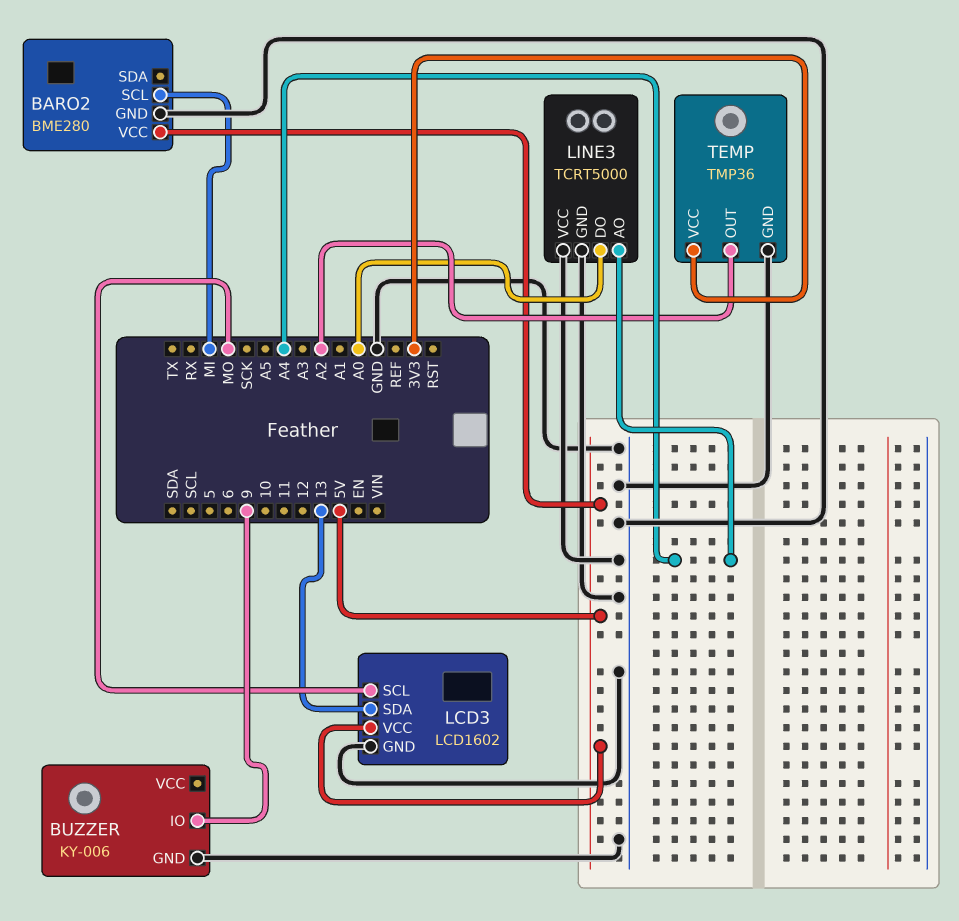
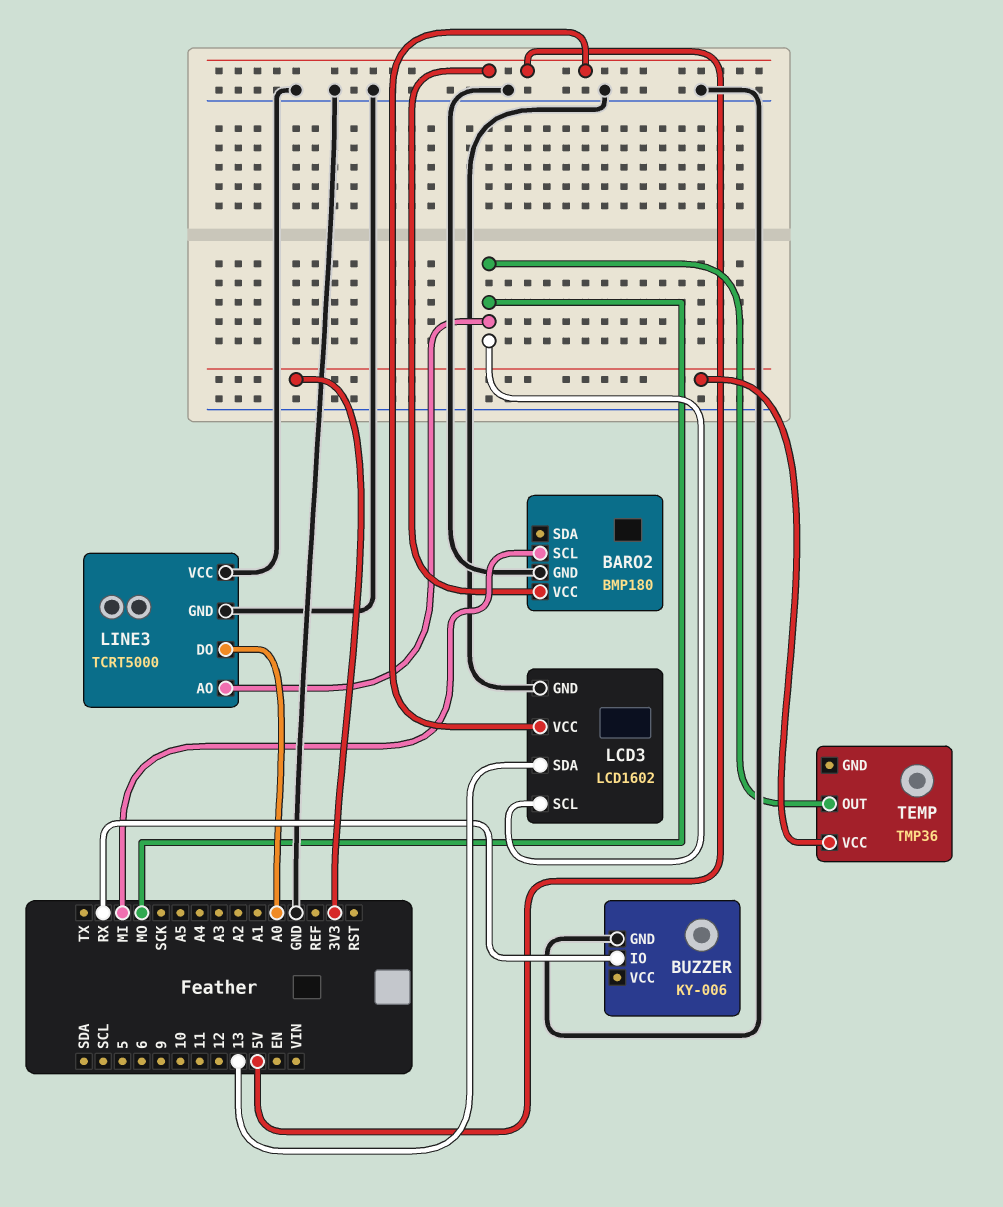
BARO2: BME280 -> BMP180
BUZZER pin IO: 9 -> RX
LINE3 pin AO: A4 -> MO
TEMP pin GND: GND -> none
TEMP pin OUT: A2 -> MO

